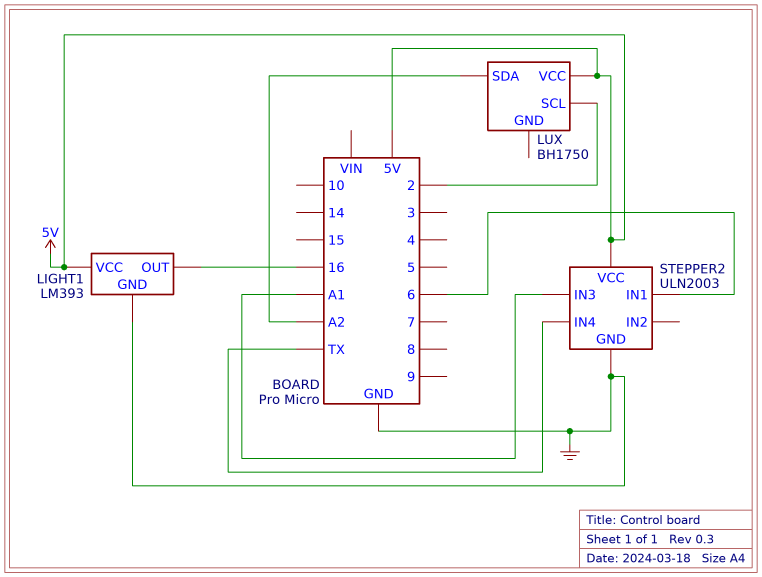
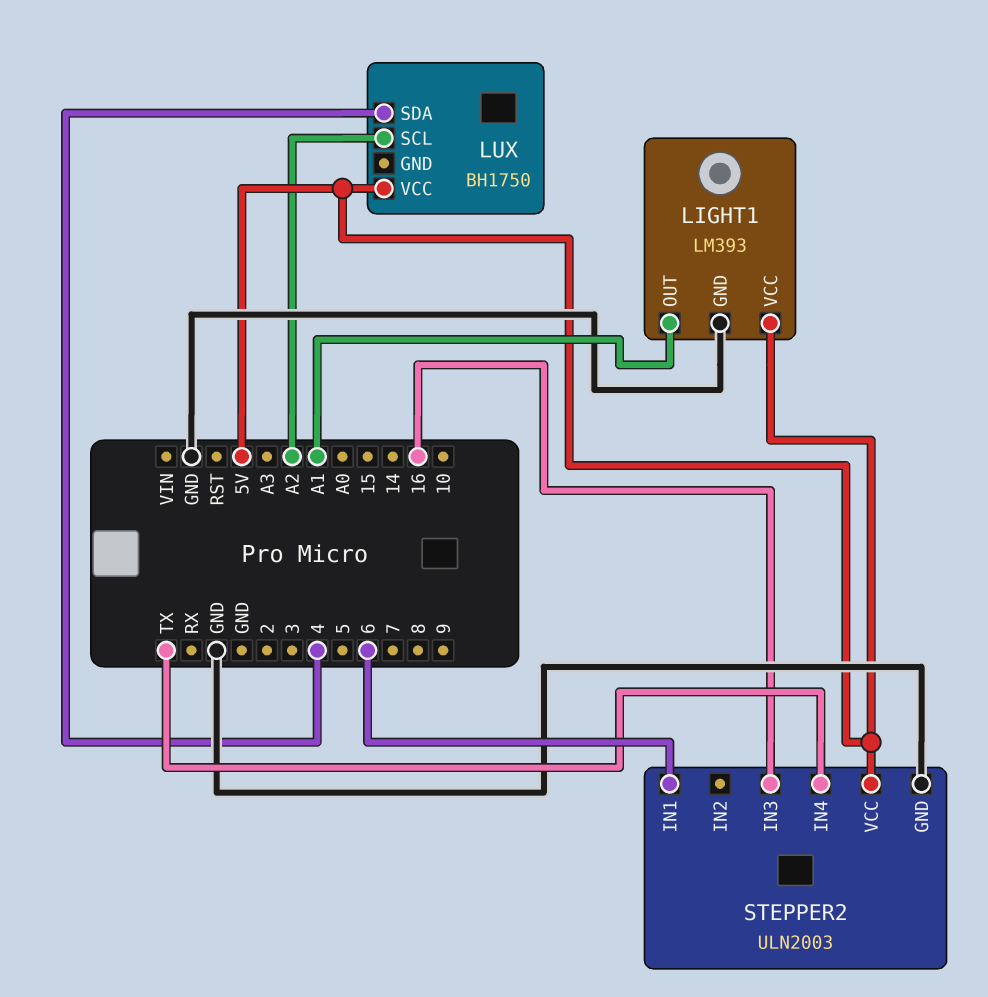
LIGHT1 pin OUT: 16 -> A1
LUX pin SCL: 2 -> A2
LUX pin SDA: A2 -> 4
STEPPER2 pin IN3: A1 -> 16

